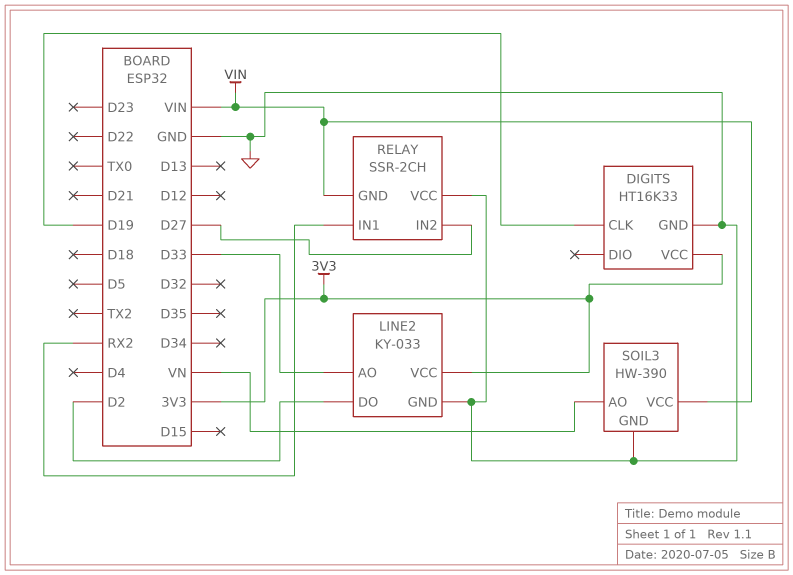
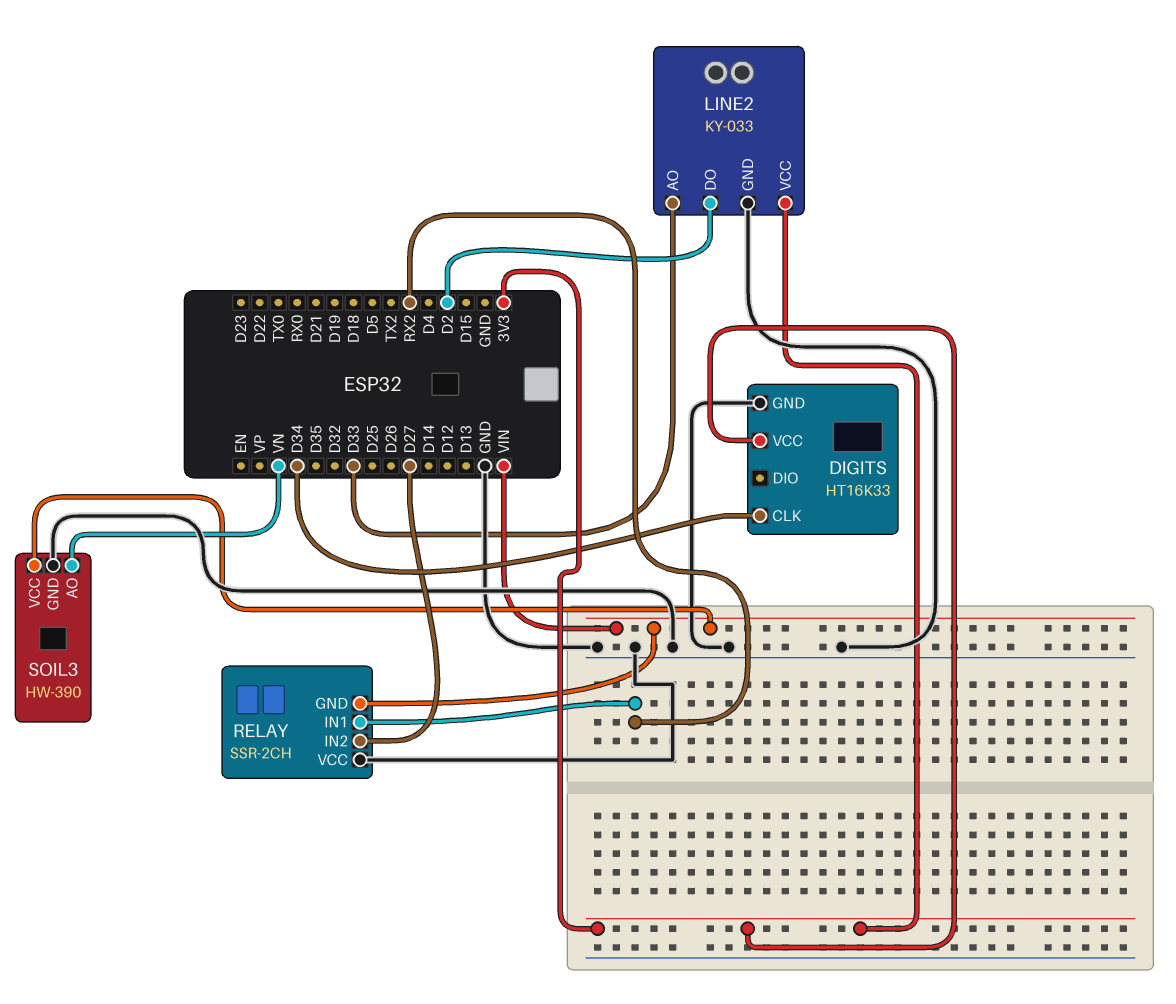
DIGITS pin CLK: D19 -> D34

